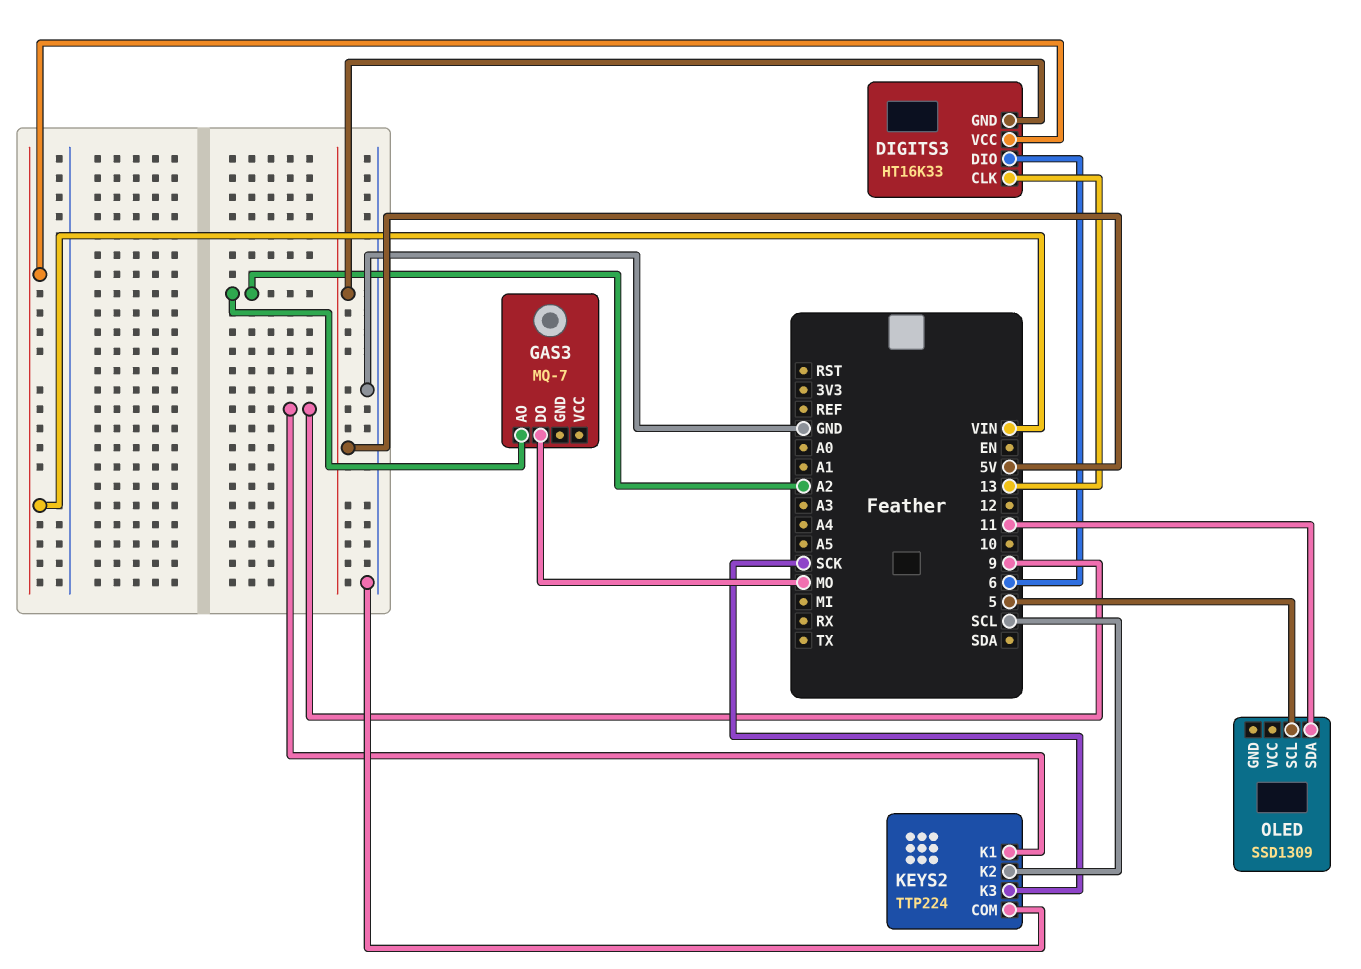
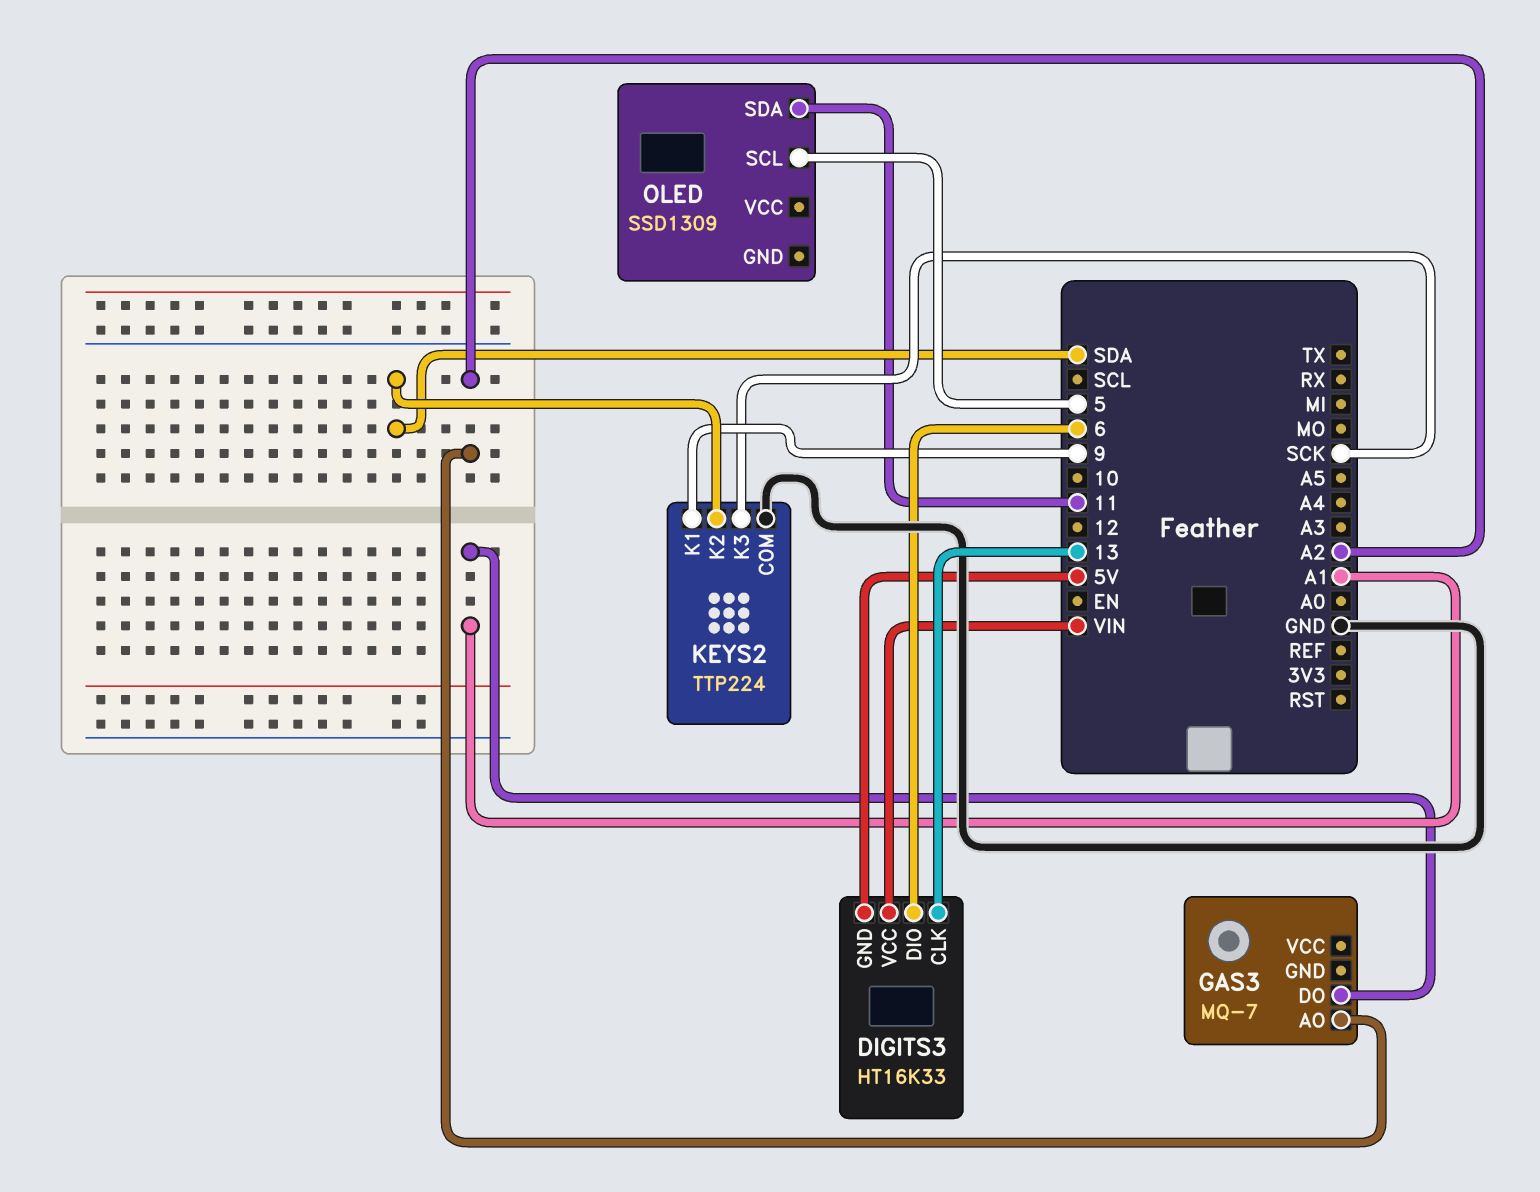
GAS3 pin DO: MO -> A1
KEYS2 pin K2: SCL -> SDA

